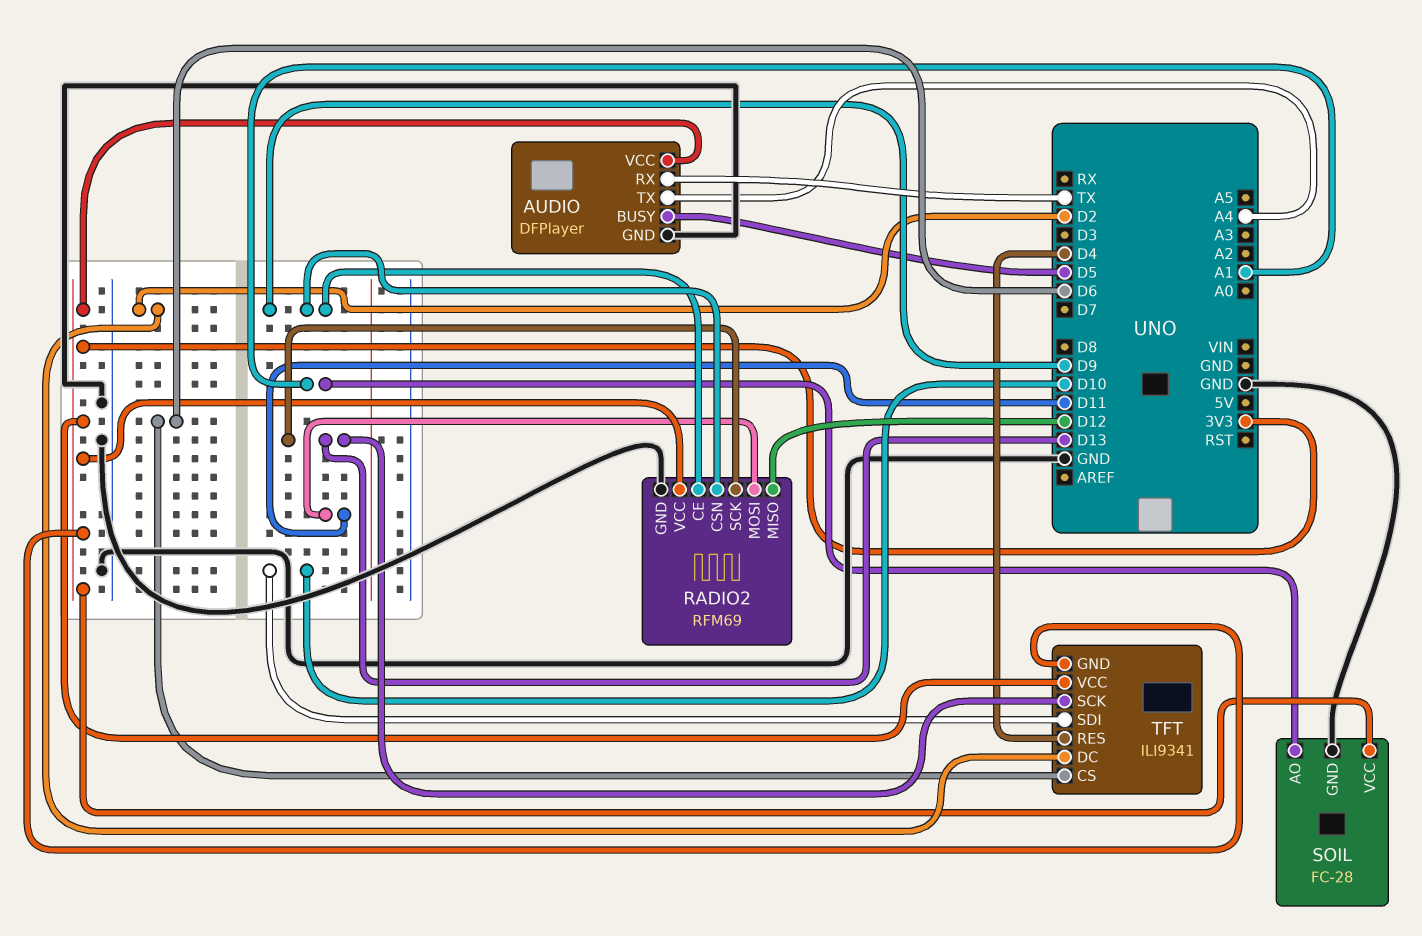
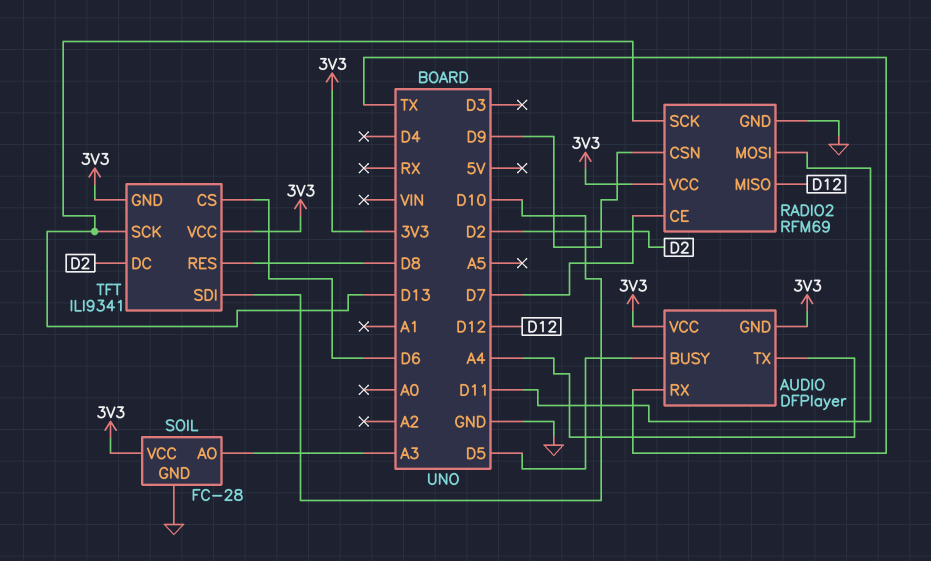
AUDIO pin GND: GND -> 3V3
RADIO2 pin CE: D9 -> D7
SOIL pin AO: A1 -> A3
TFT pin RES: D4 -> D8

